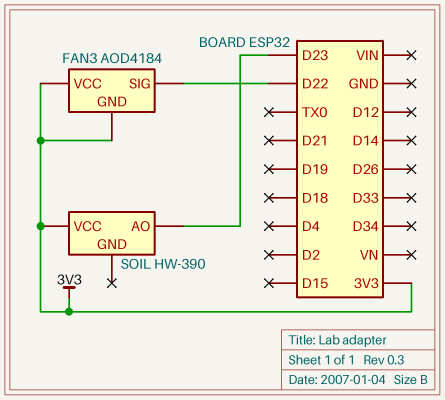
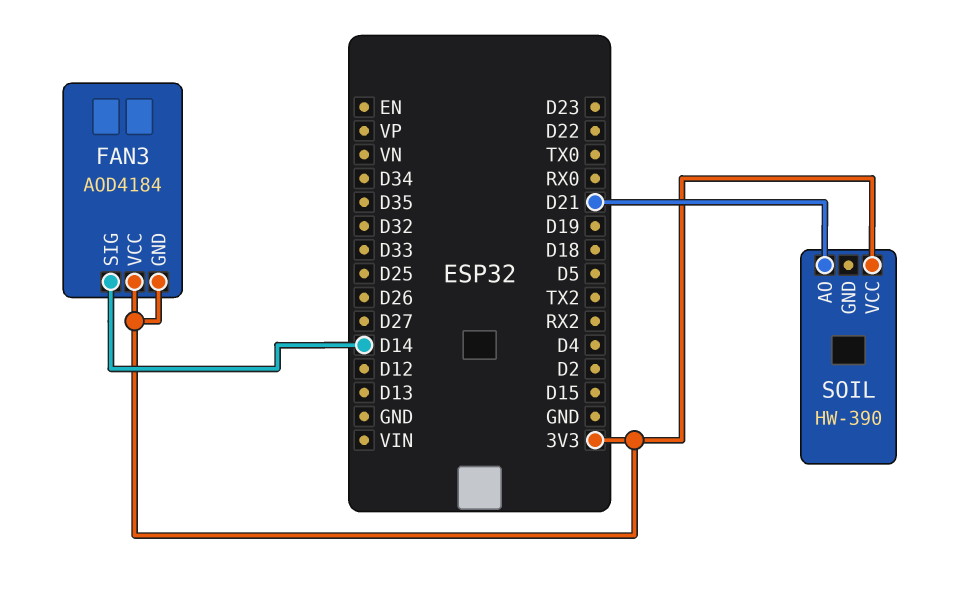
FAN3 pin SIG: D22 -> D14
SOIL pin AO: D23 -> D21

